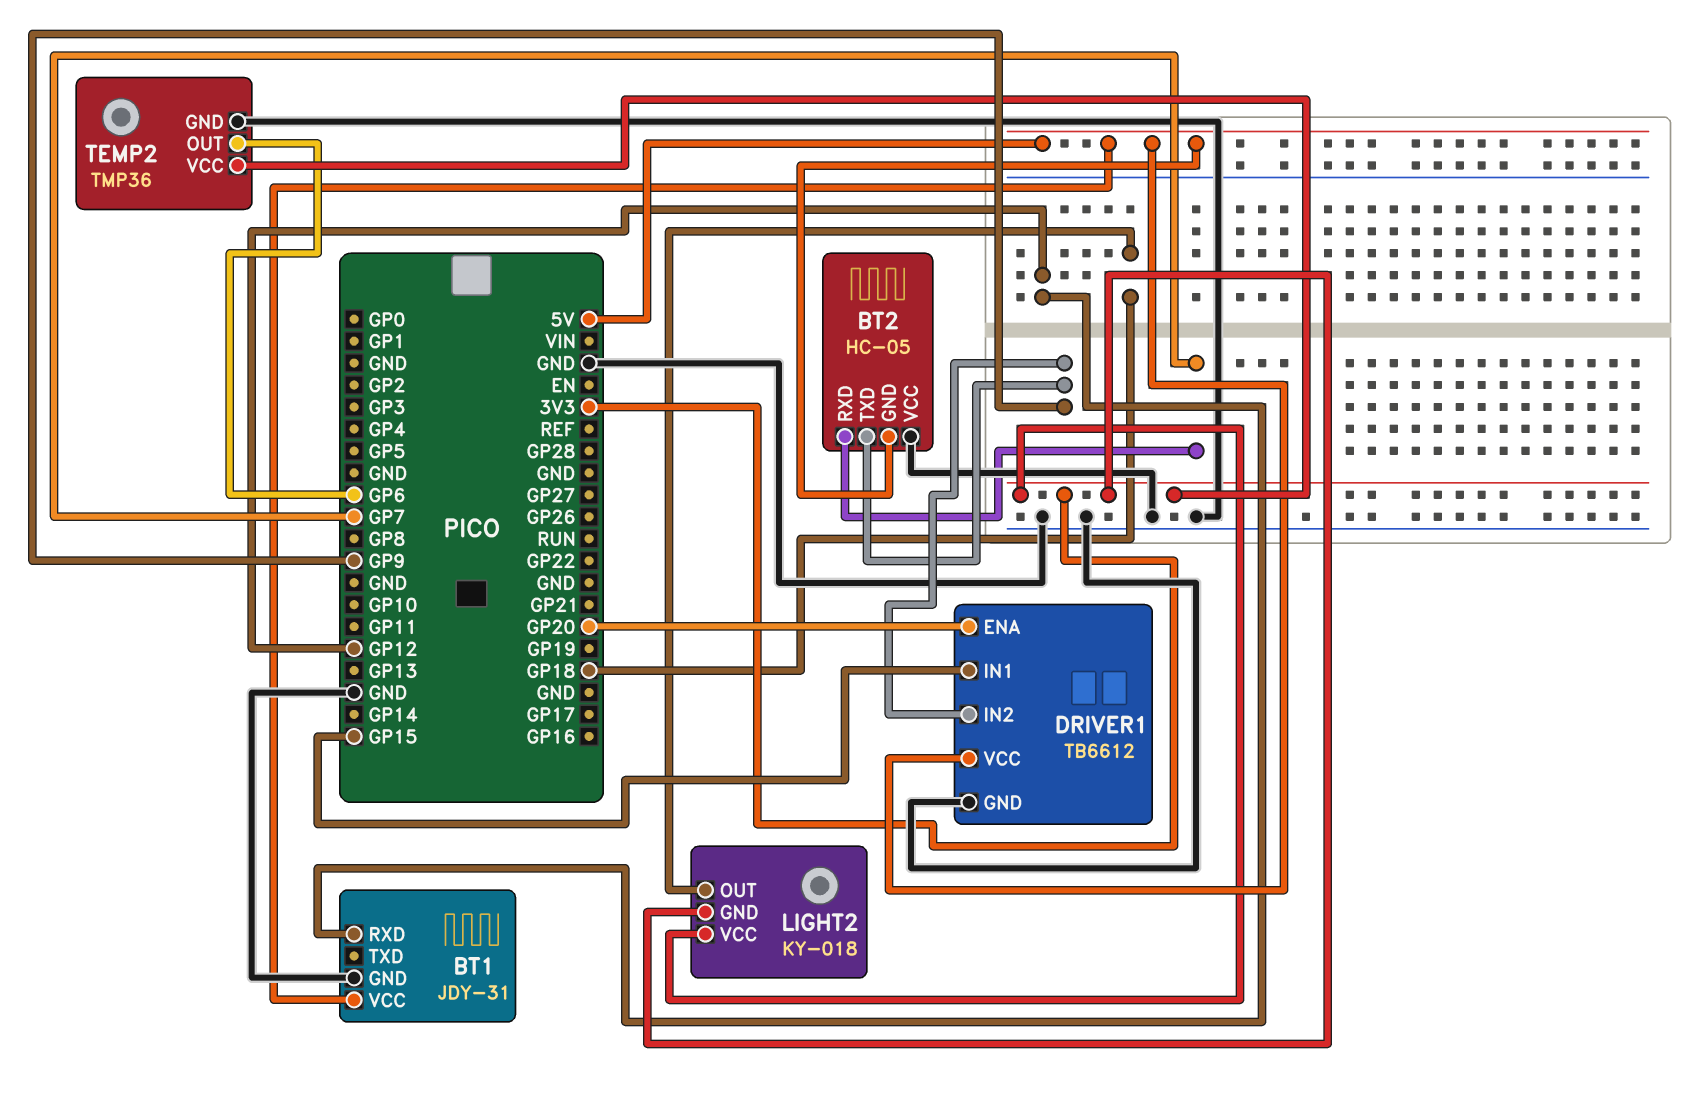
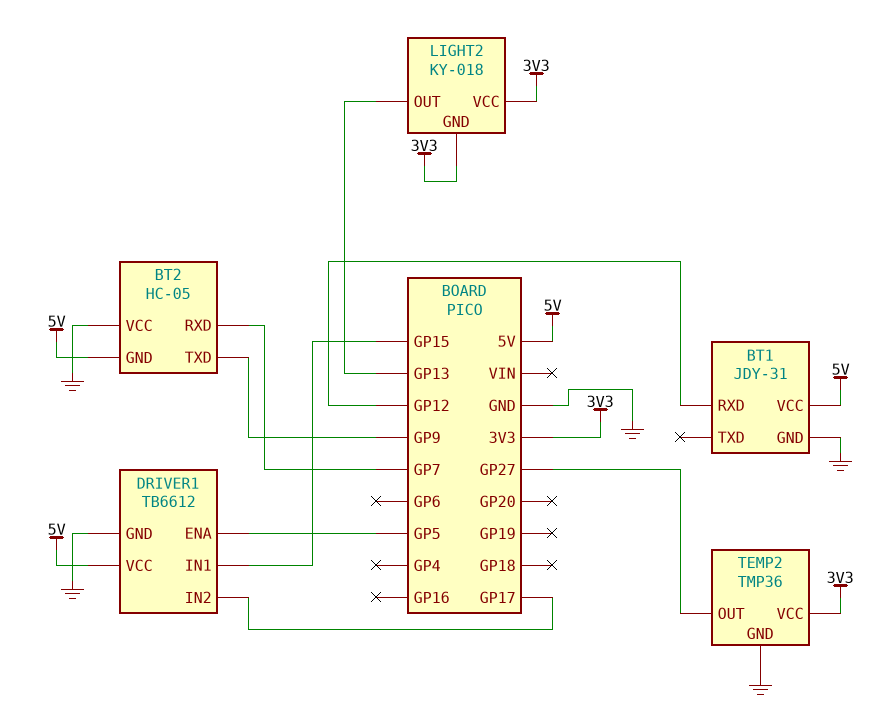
DRIVER1 pin ENA: GP20 -> GP5
DRIVER1 pin IN2: GP9 -> GP17
LIGHT2 pin OUT: GP18 -> GP13
TEMP2 pin OUT: GP6 -> GP27

